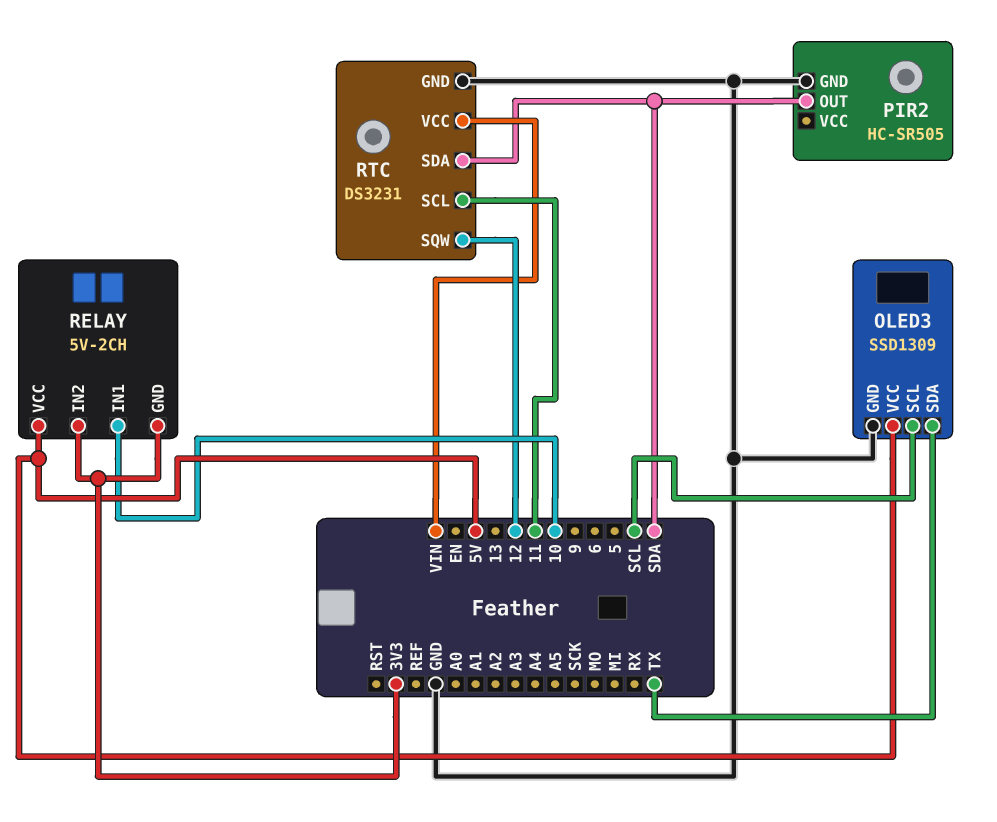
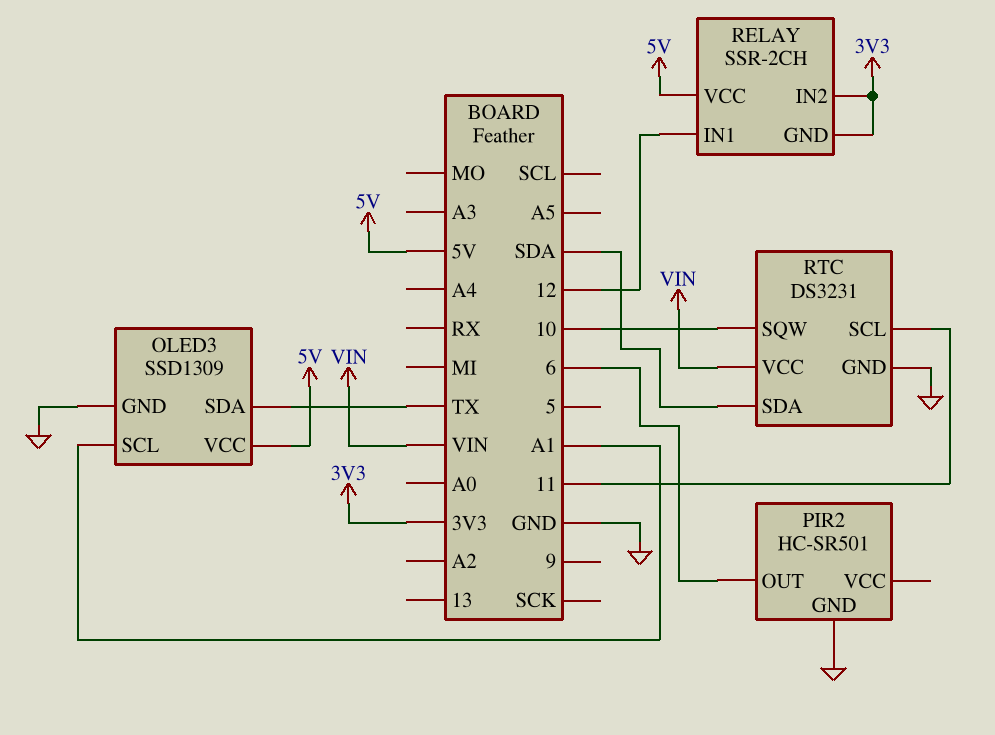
OLED3 pin SCL: SCL -> A1
PIR2: HC-SR505 -> HC-SR501
PIR2 pin OUT: SDA -> 6
RELAY: 5V-2CH -> SSR-2CH
RELAY pin IN1: 10 -> 12
RTC pin SQW: 12 -> 10

